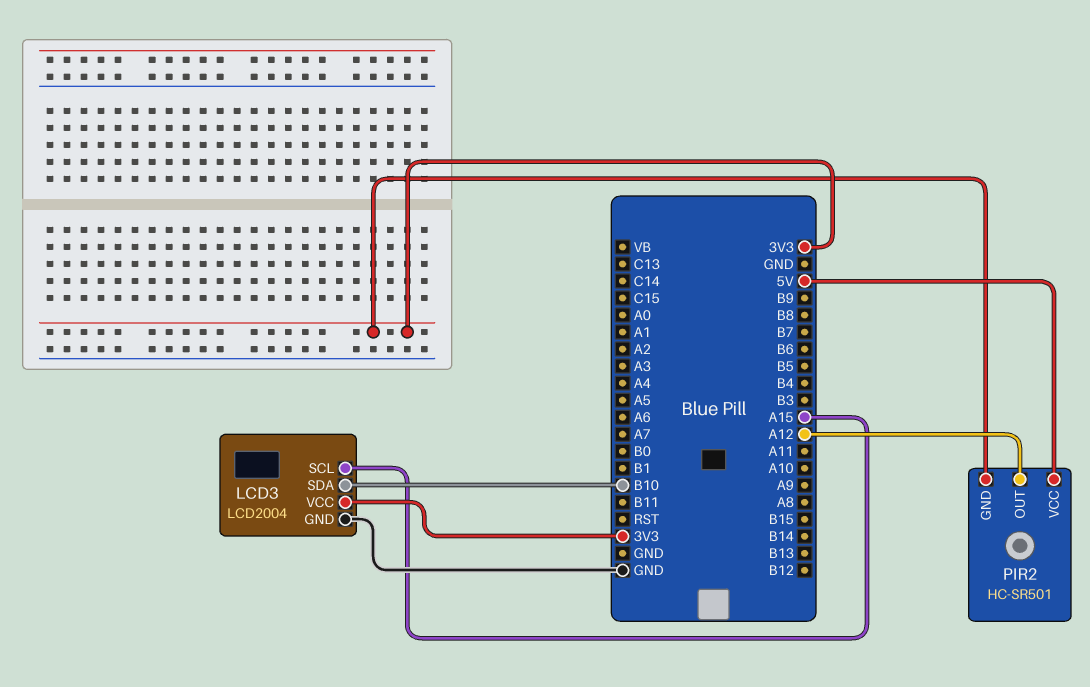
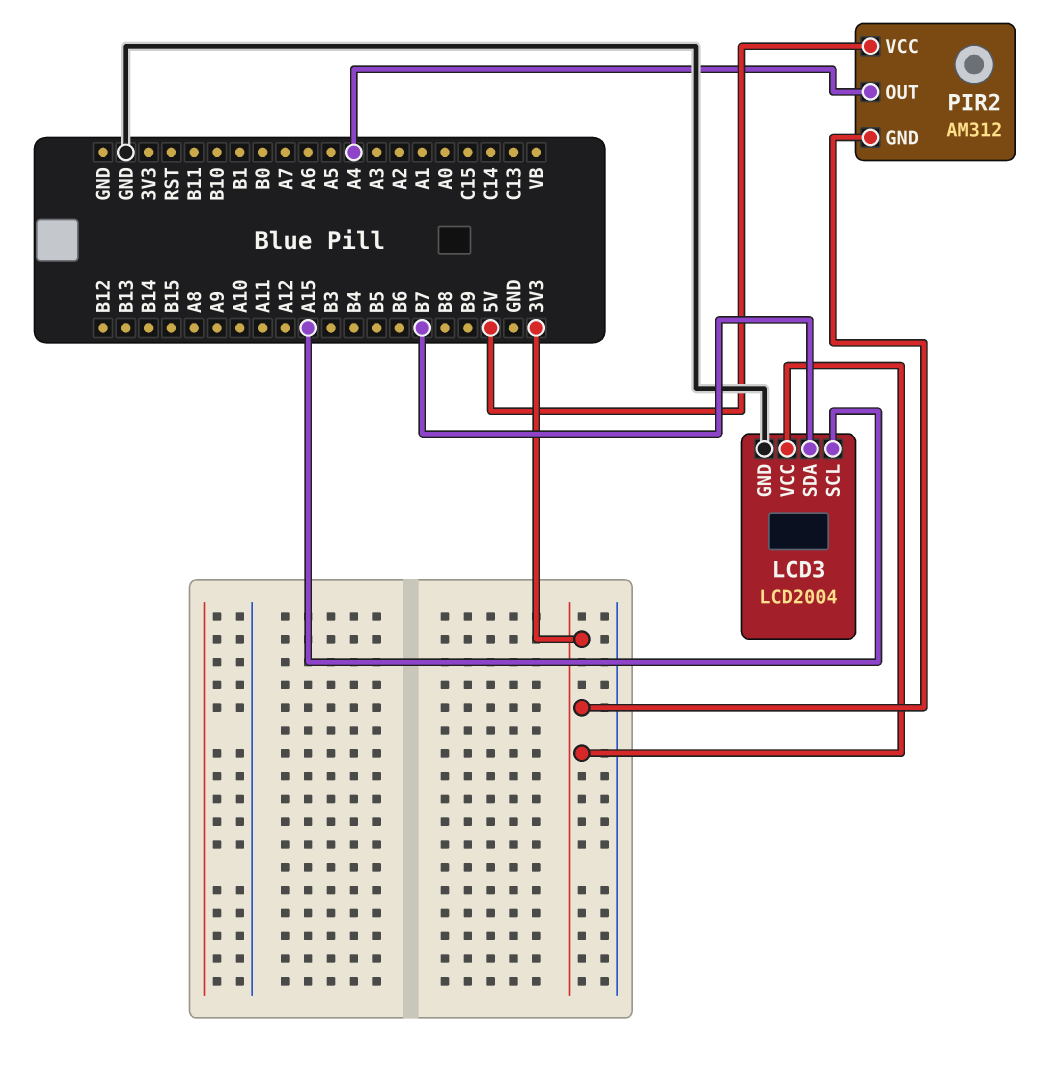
LCD3 pin SDA: B10 -> B7
PIR2: HC-SR501 -> AM312
PIR2 pin OUT: A12 -> A4

